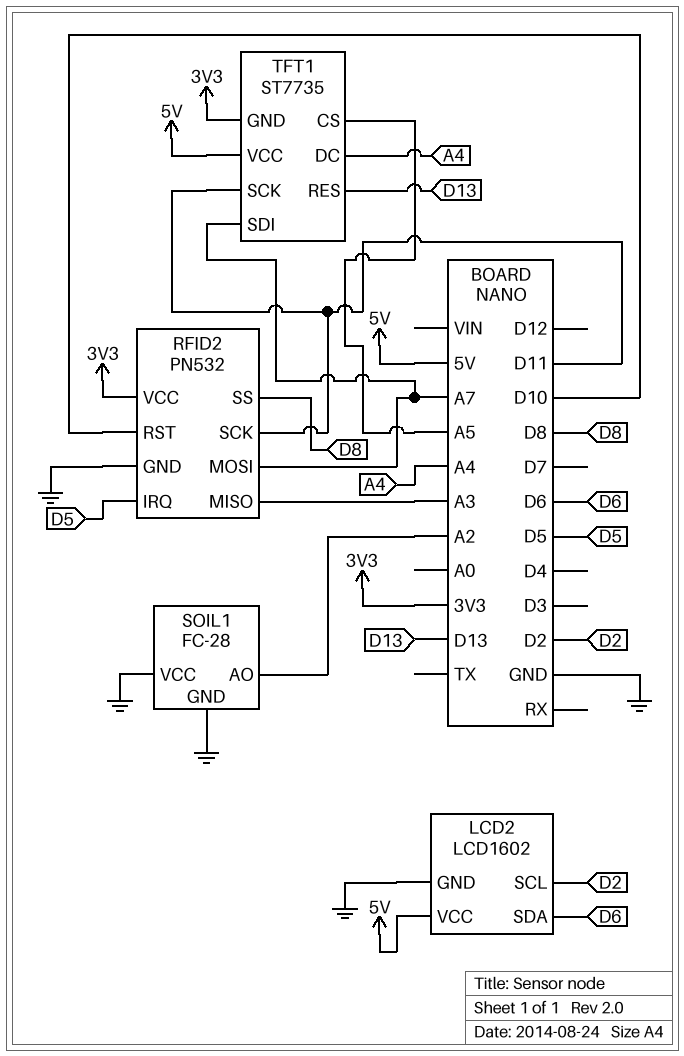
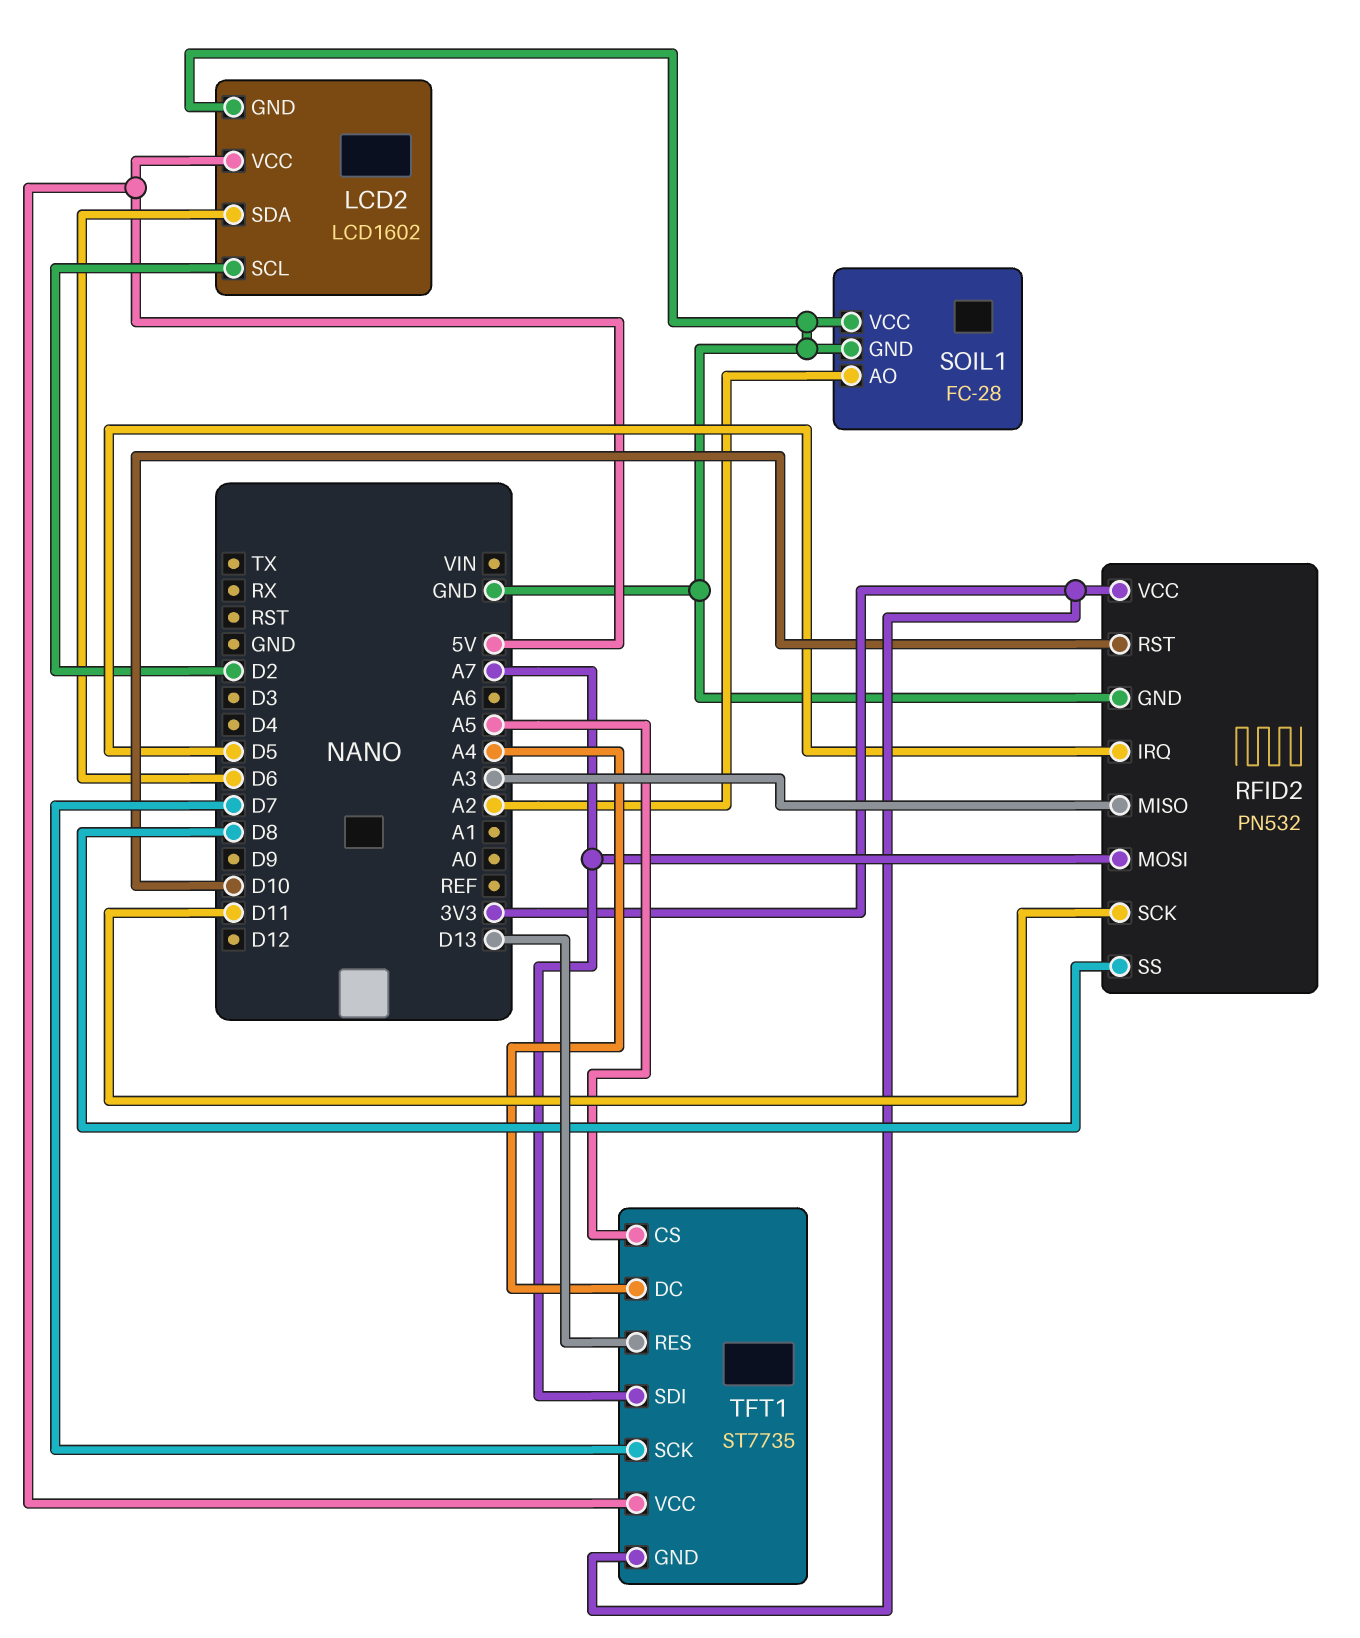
TFT1 pin SCK: D11 -> D7

